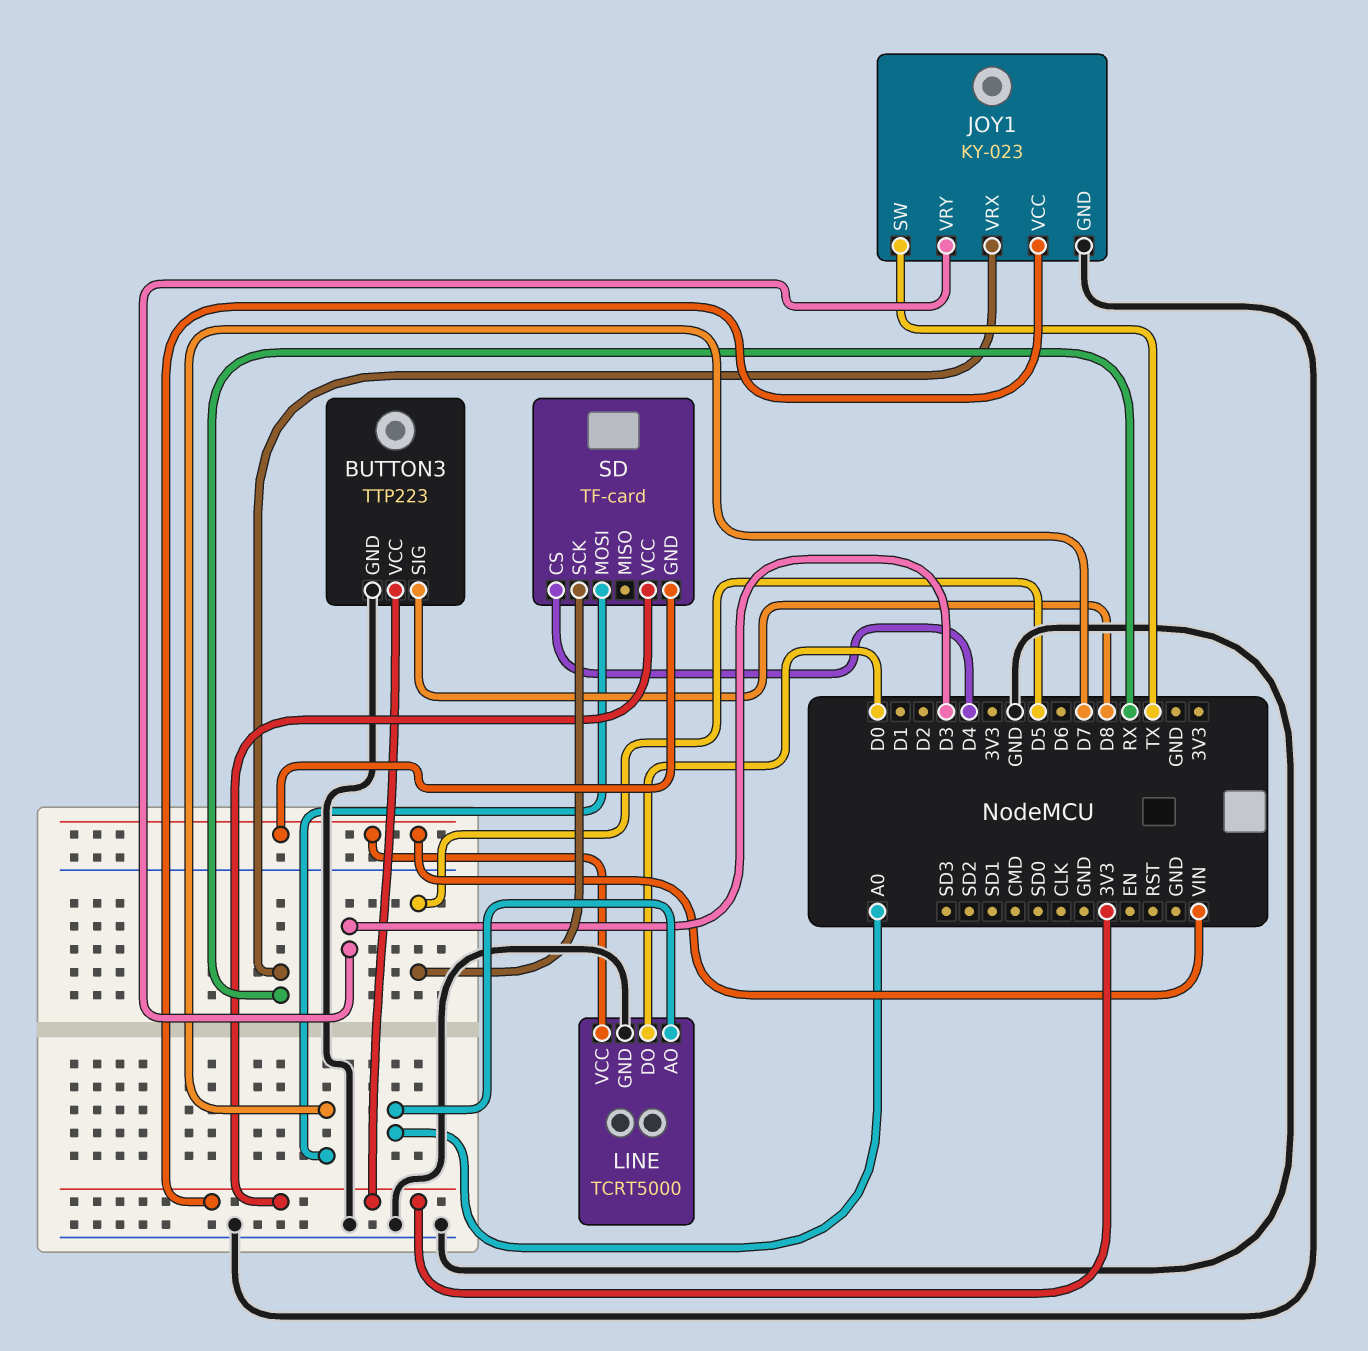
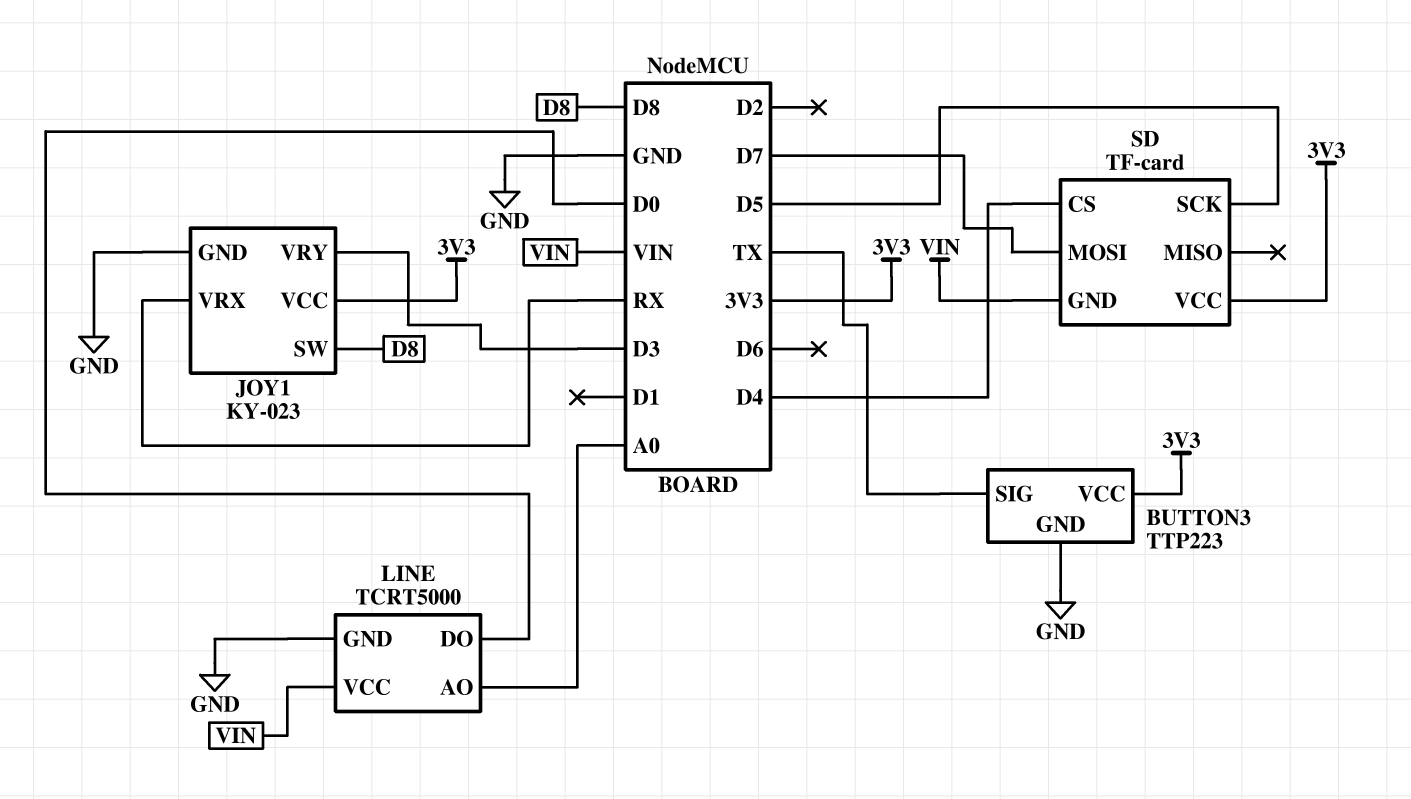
BUTTON3 pin SIG: D8 -> TX
JOY1 pin SW: TX -> D8

